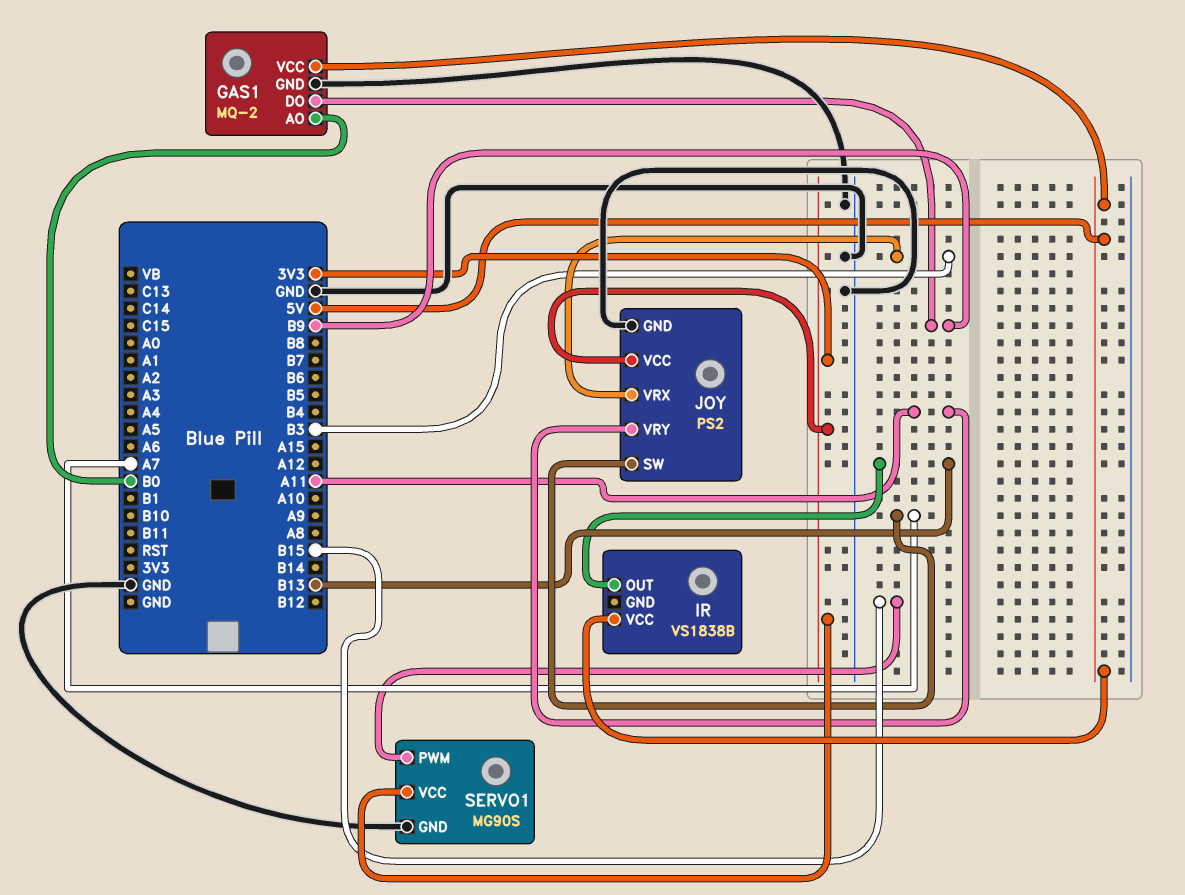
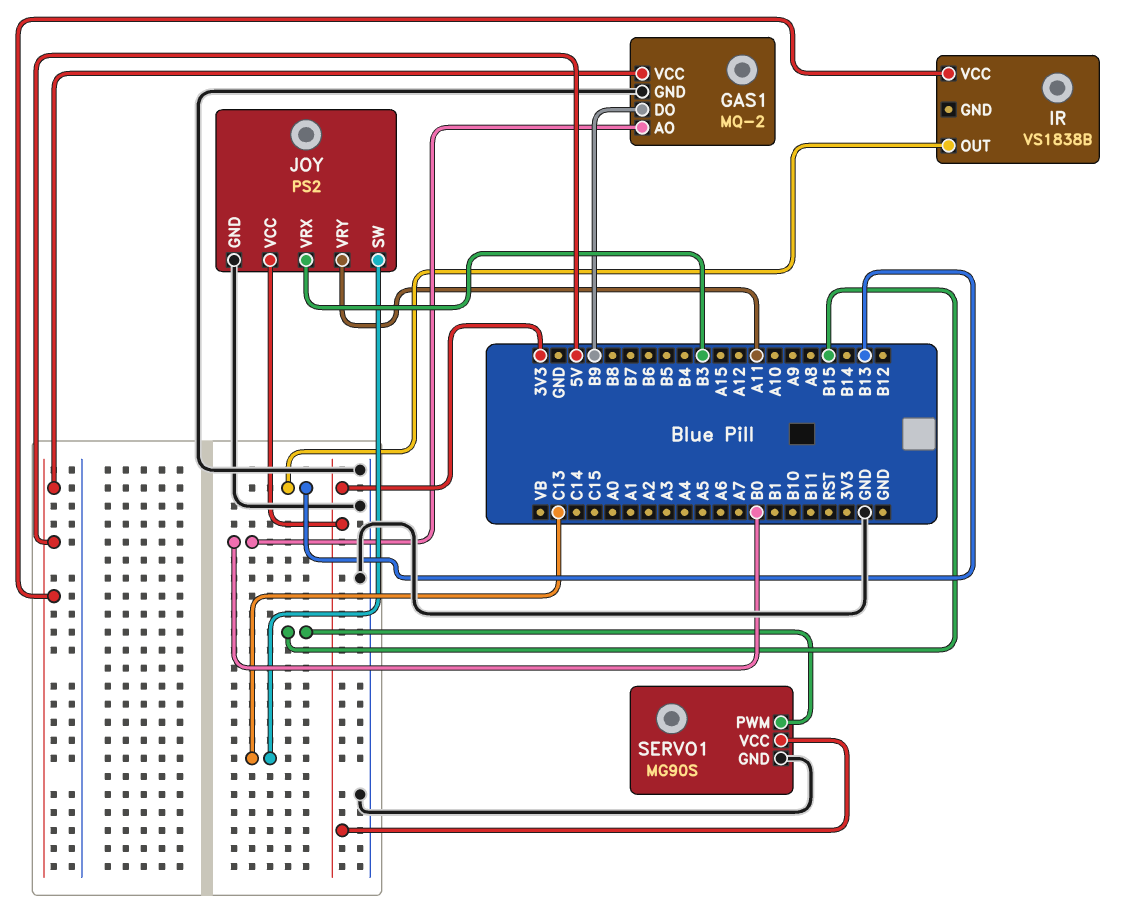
JOY pin SW: A7 -> C13

